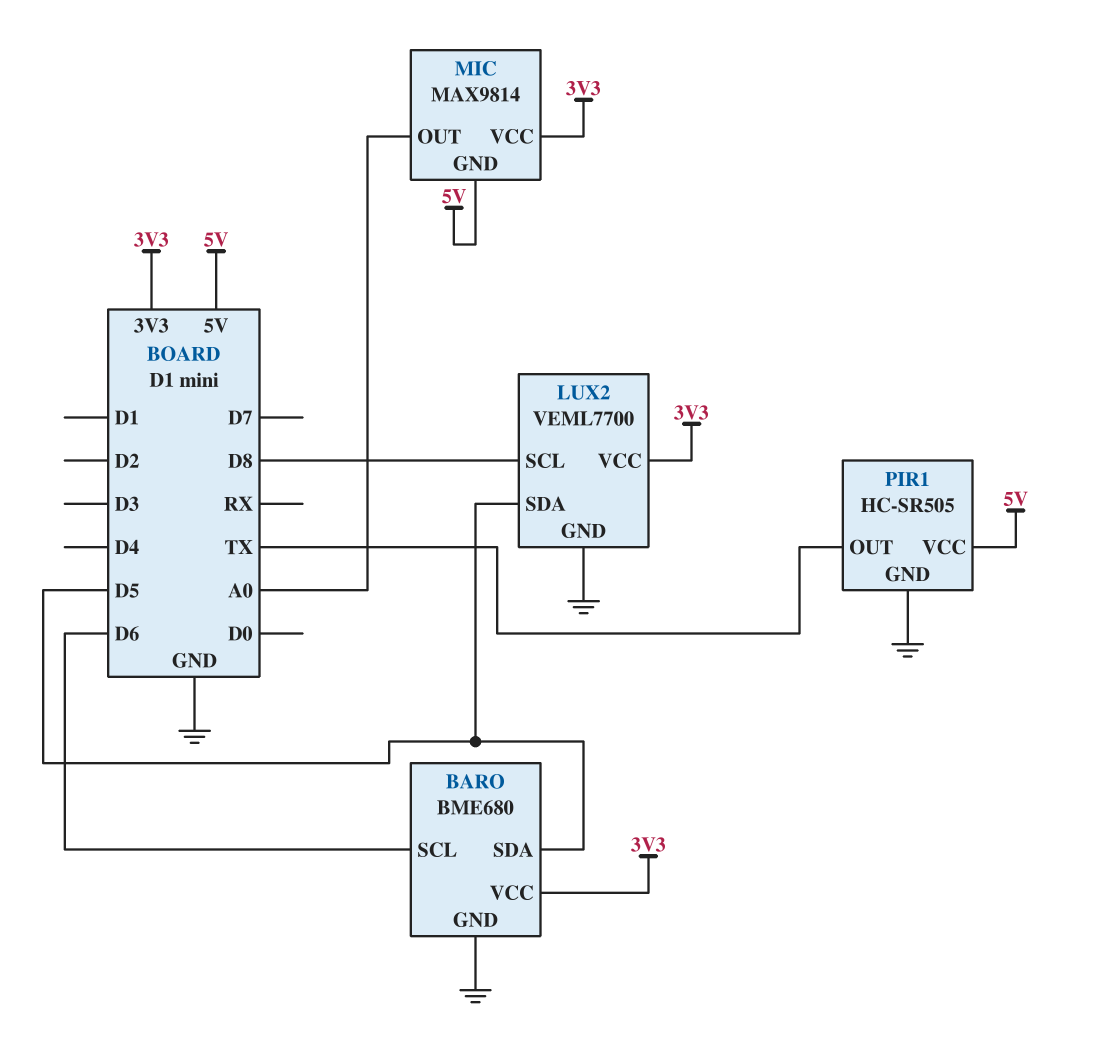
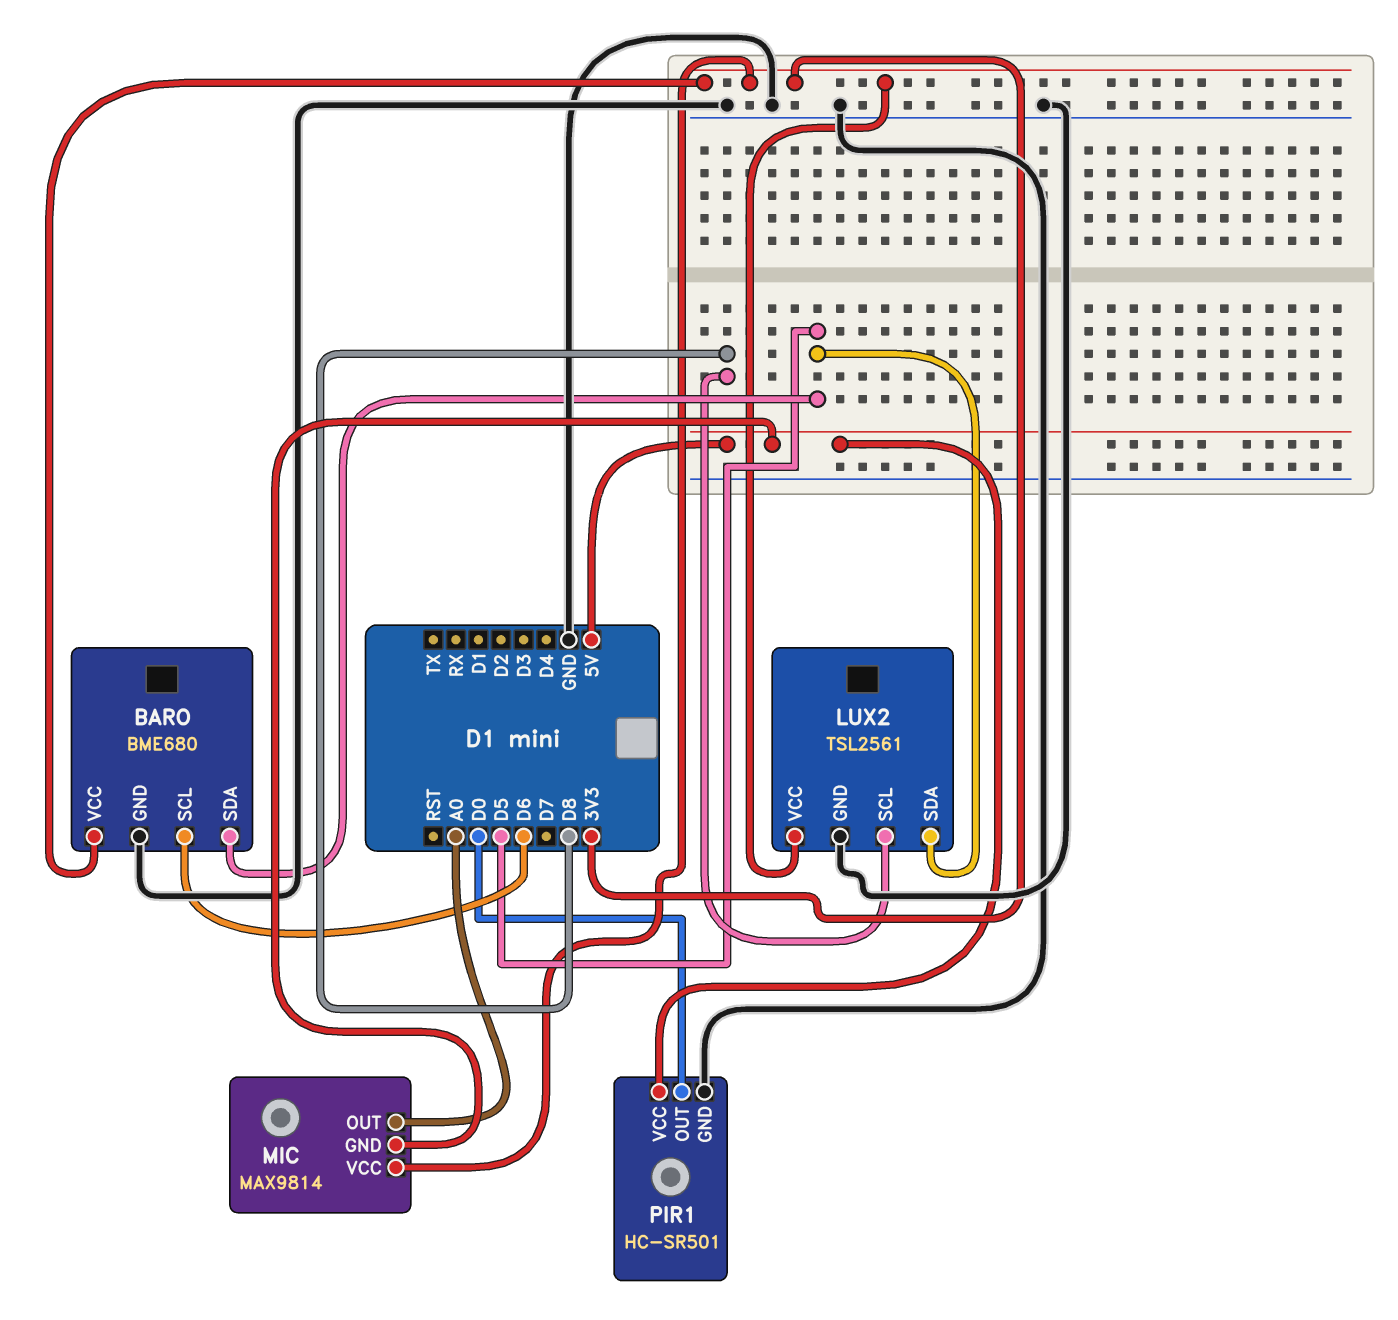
LUX2: VEML7700 -> TSL2561
PIR1: HC-SR505 -> HC-SR501
PIR1 pin OUT: TX -> D0

